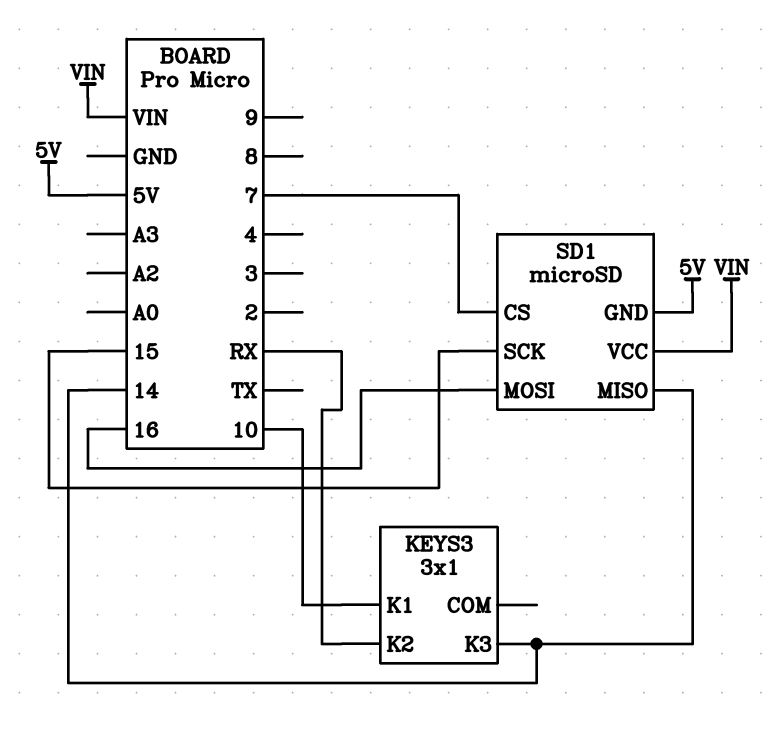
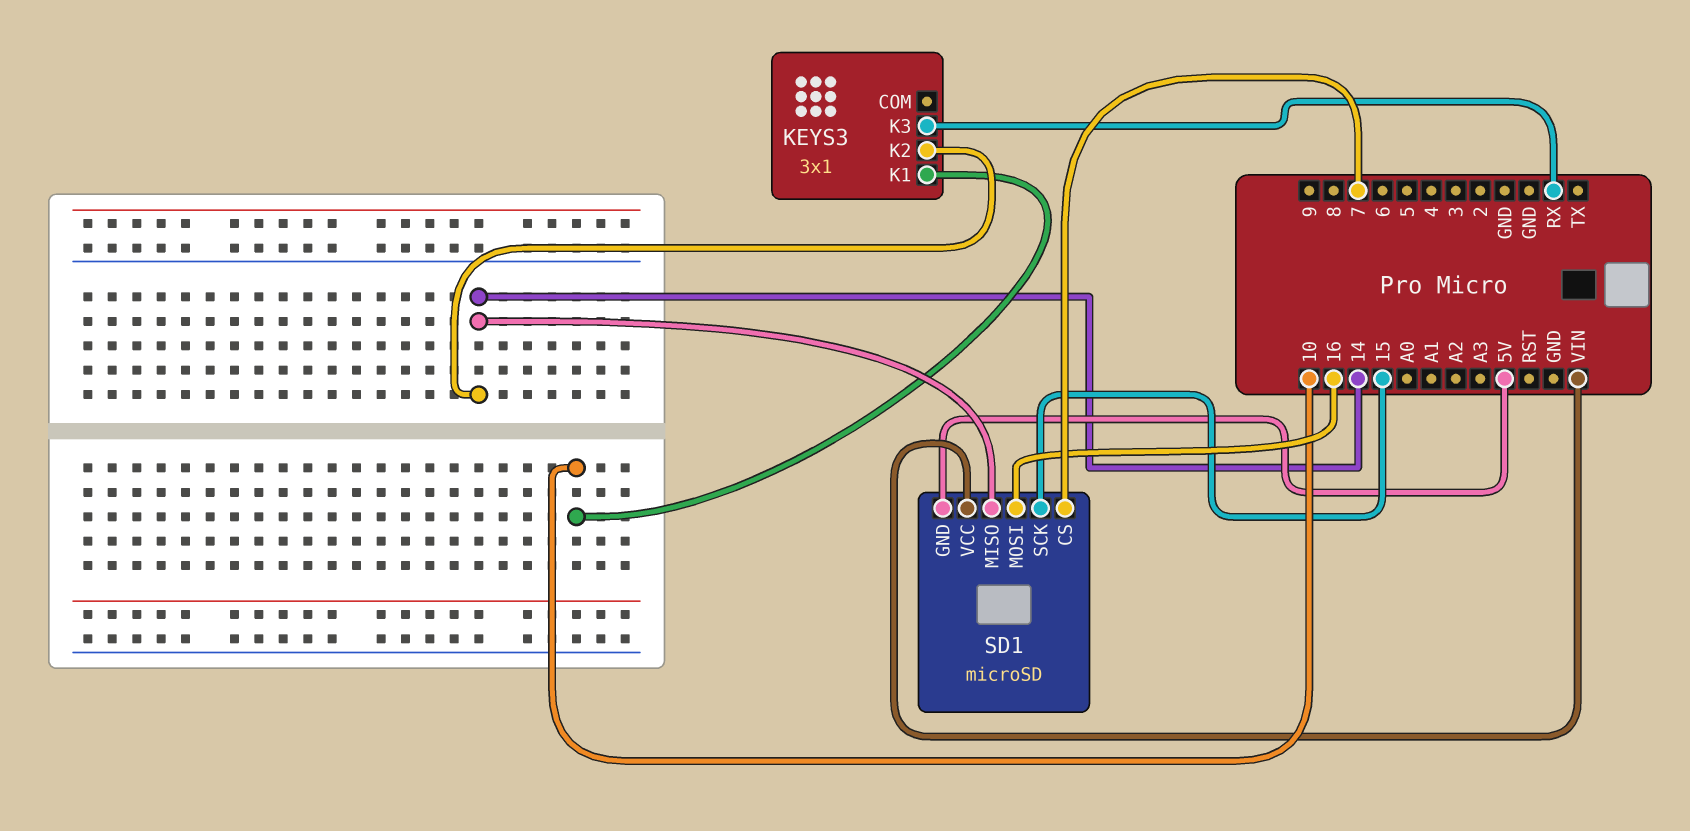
KEYS3 pin K2: RX -> 14
KEYS3 pin K3: 14 -> RX

